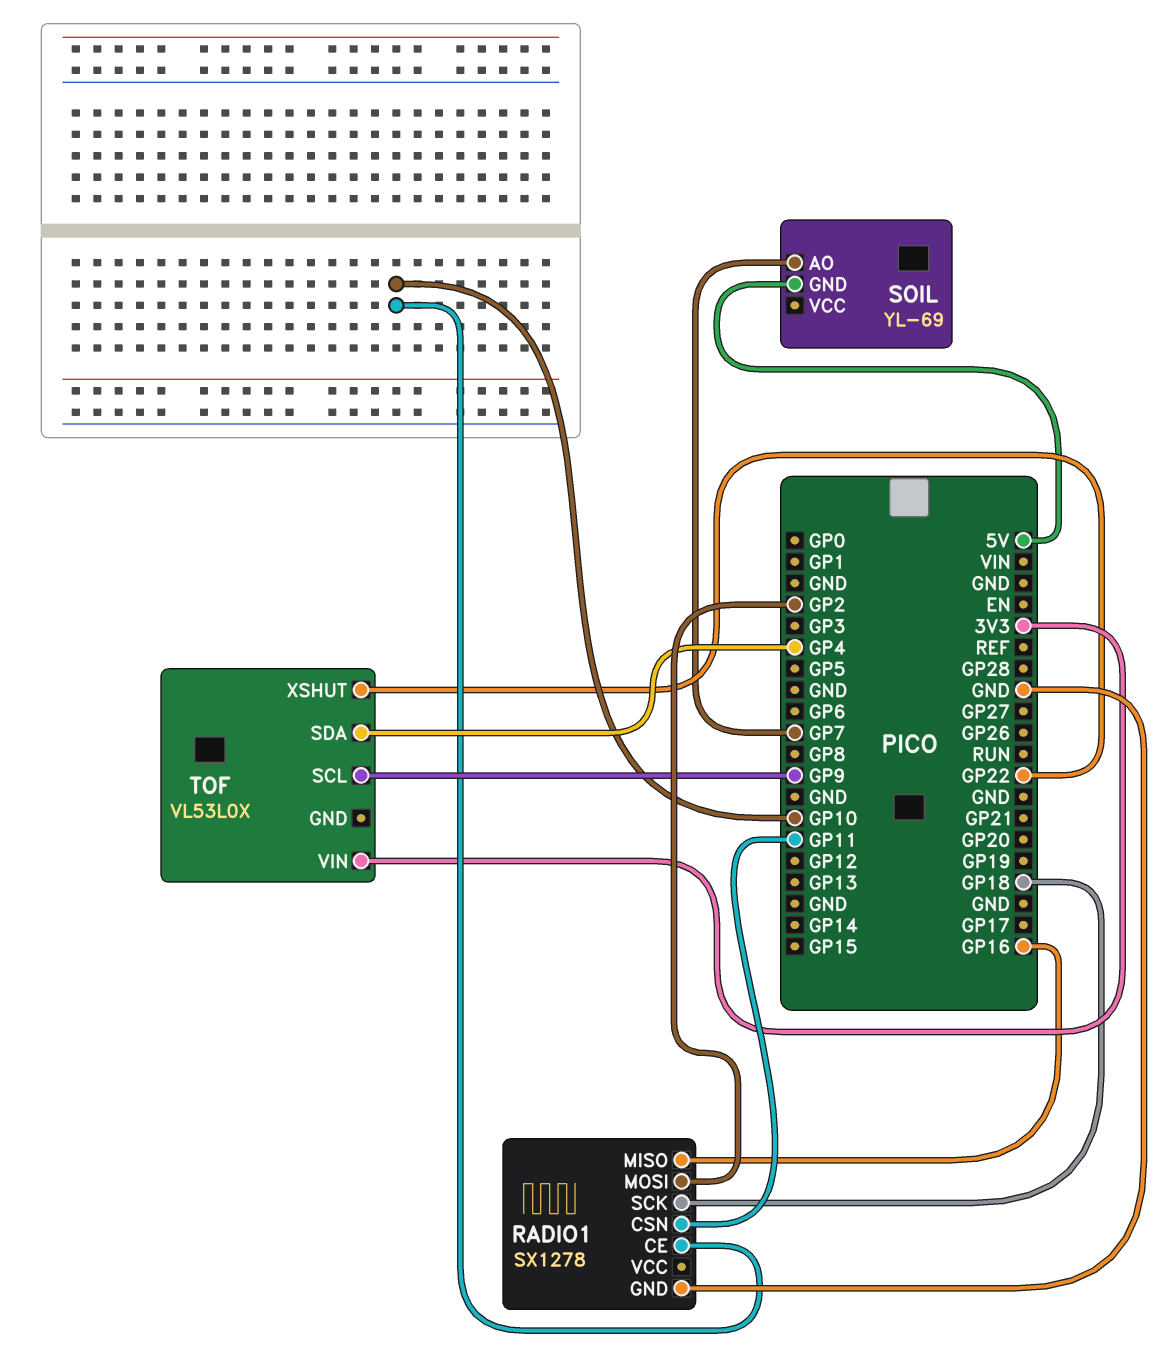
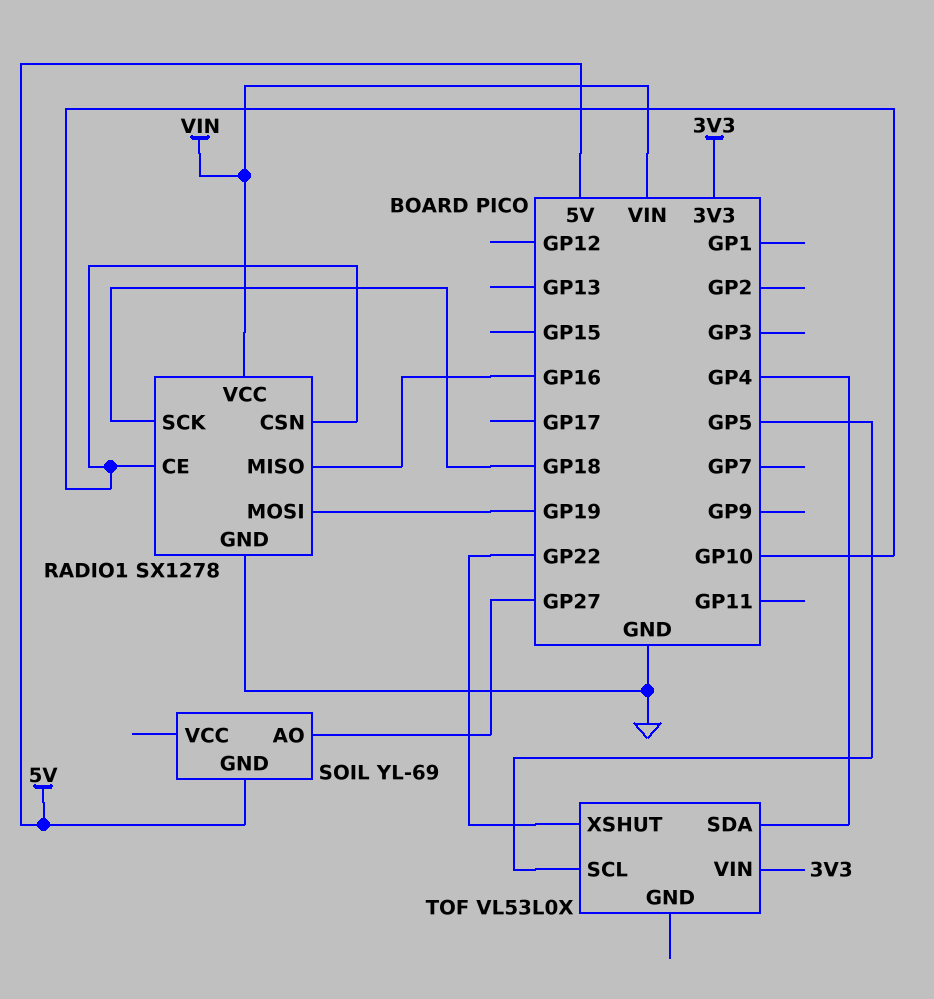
RADIO1 pin CSN: GP11 -> GP10
RADIO1 pin MOSI: GP2 -> GP19
RADIO1 pin VCC: none -> VIN
SOIL pin AO: GP7 -> GP27
TOF pin SCL: GP9 -> GP5

